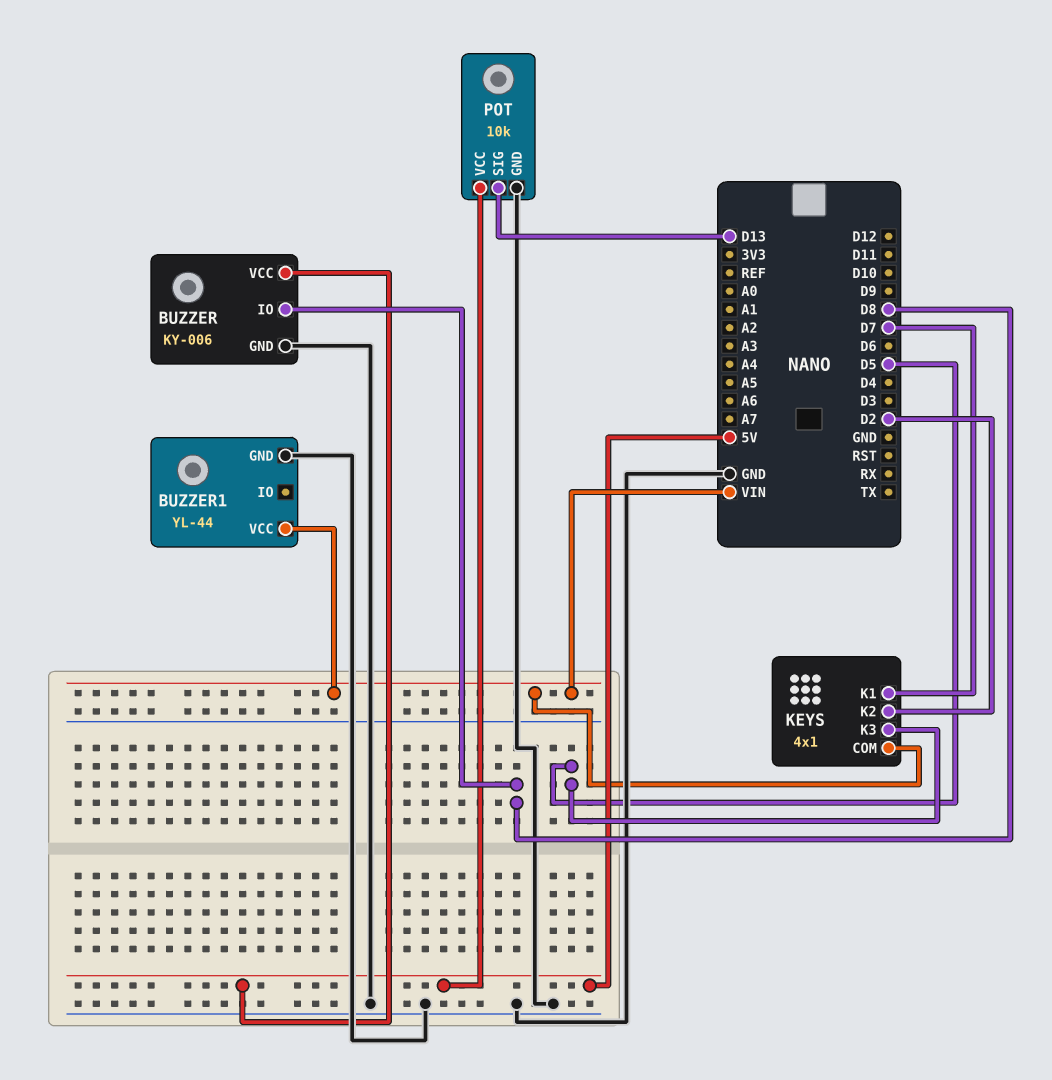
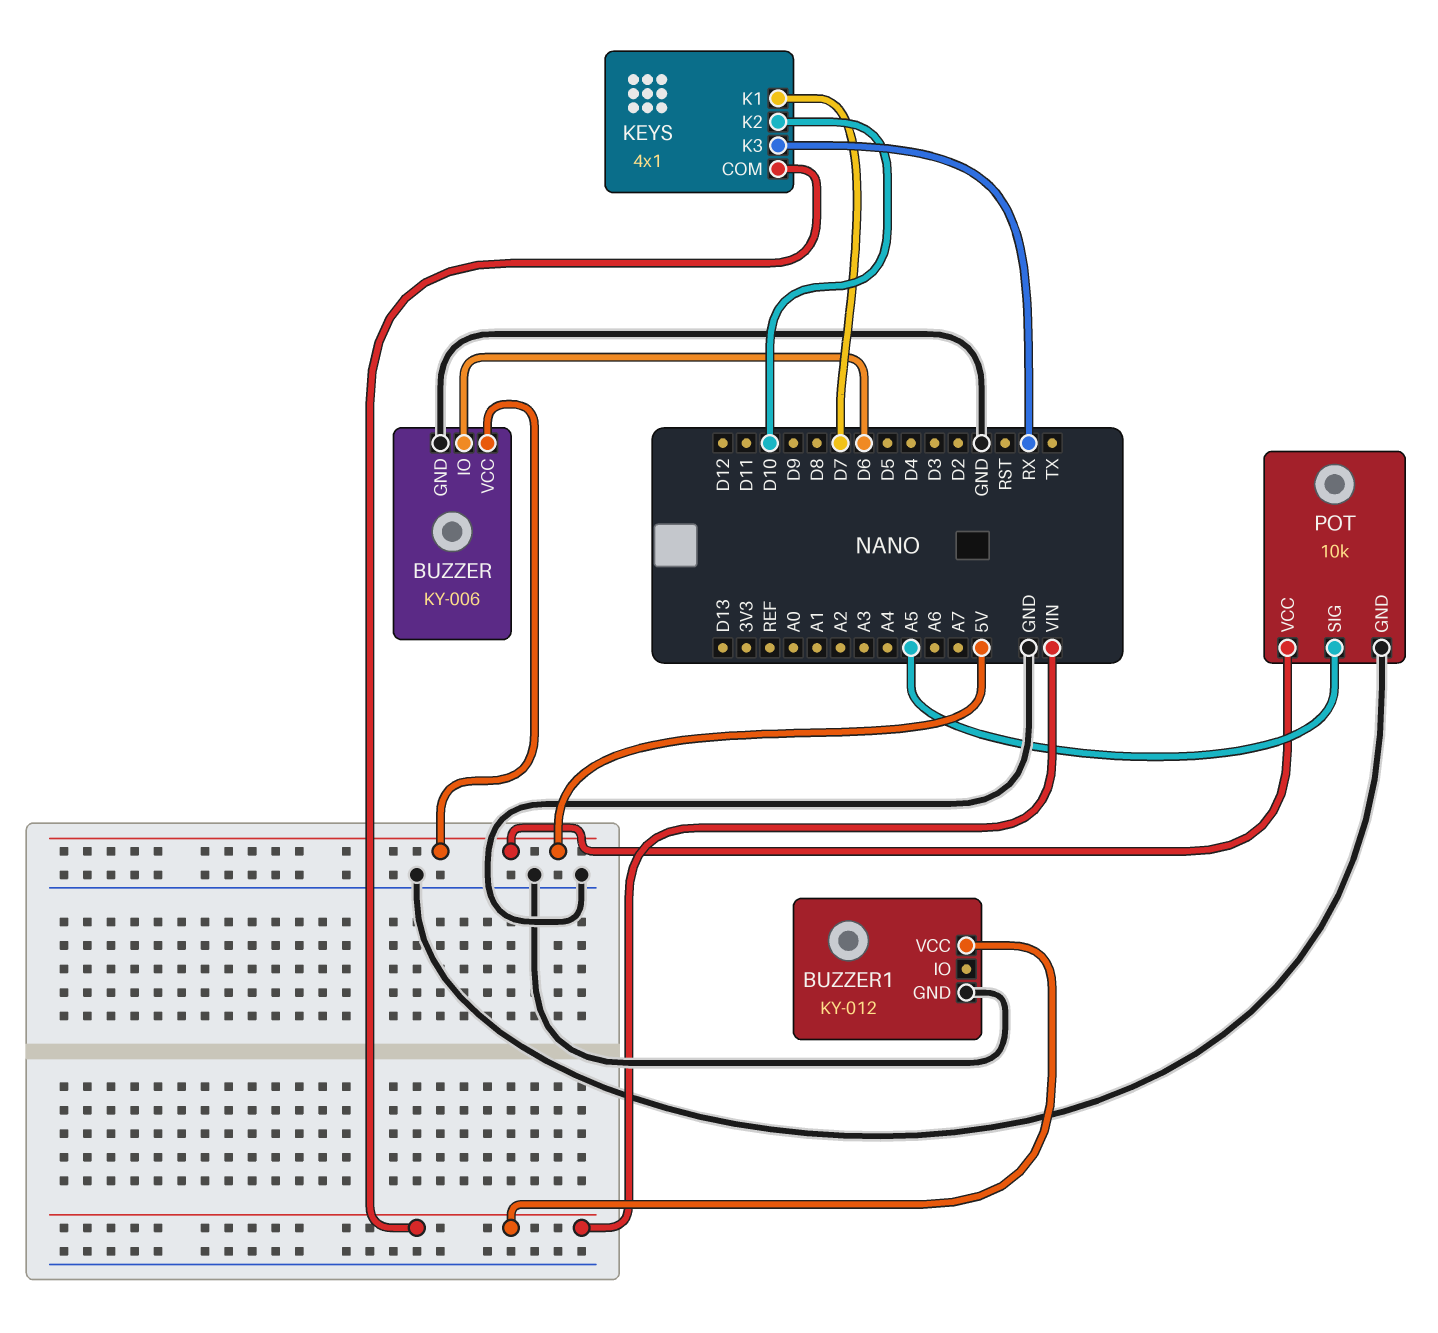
BUZZER pin IO: D8 -> D6
BUZZER1: YL-44 -> KY-012
KEYS pin K2: D2 -> D10
KEYS pin K3: D5 -> RX
POT pin SIG: D13 -> A5

